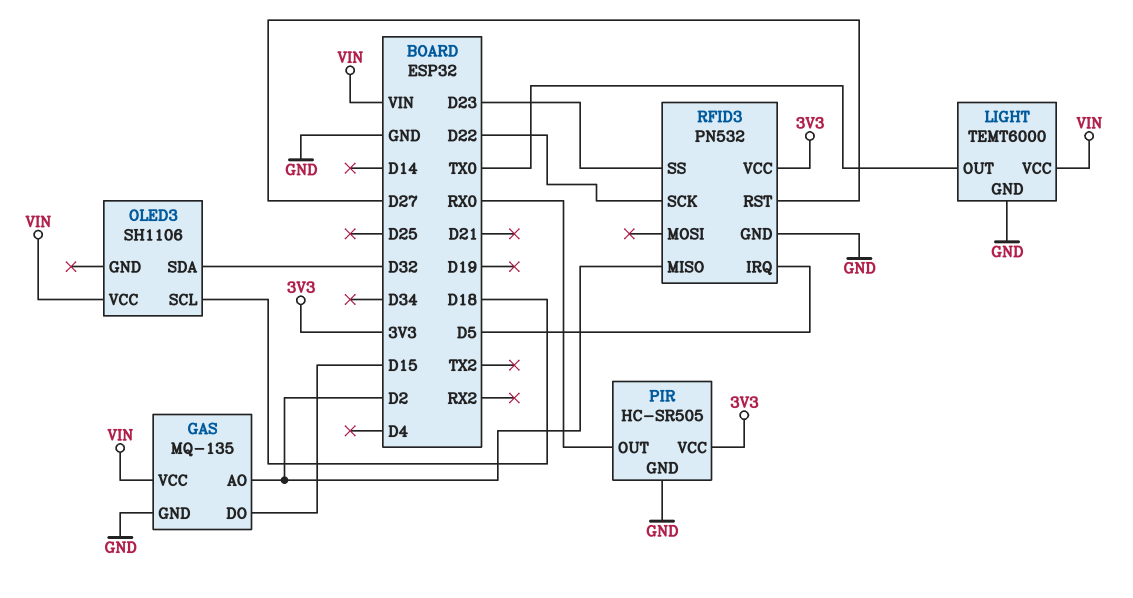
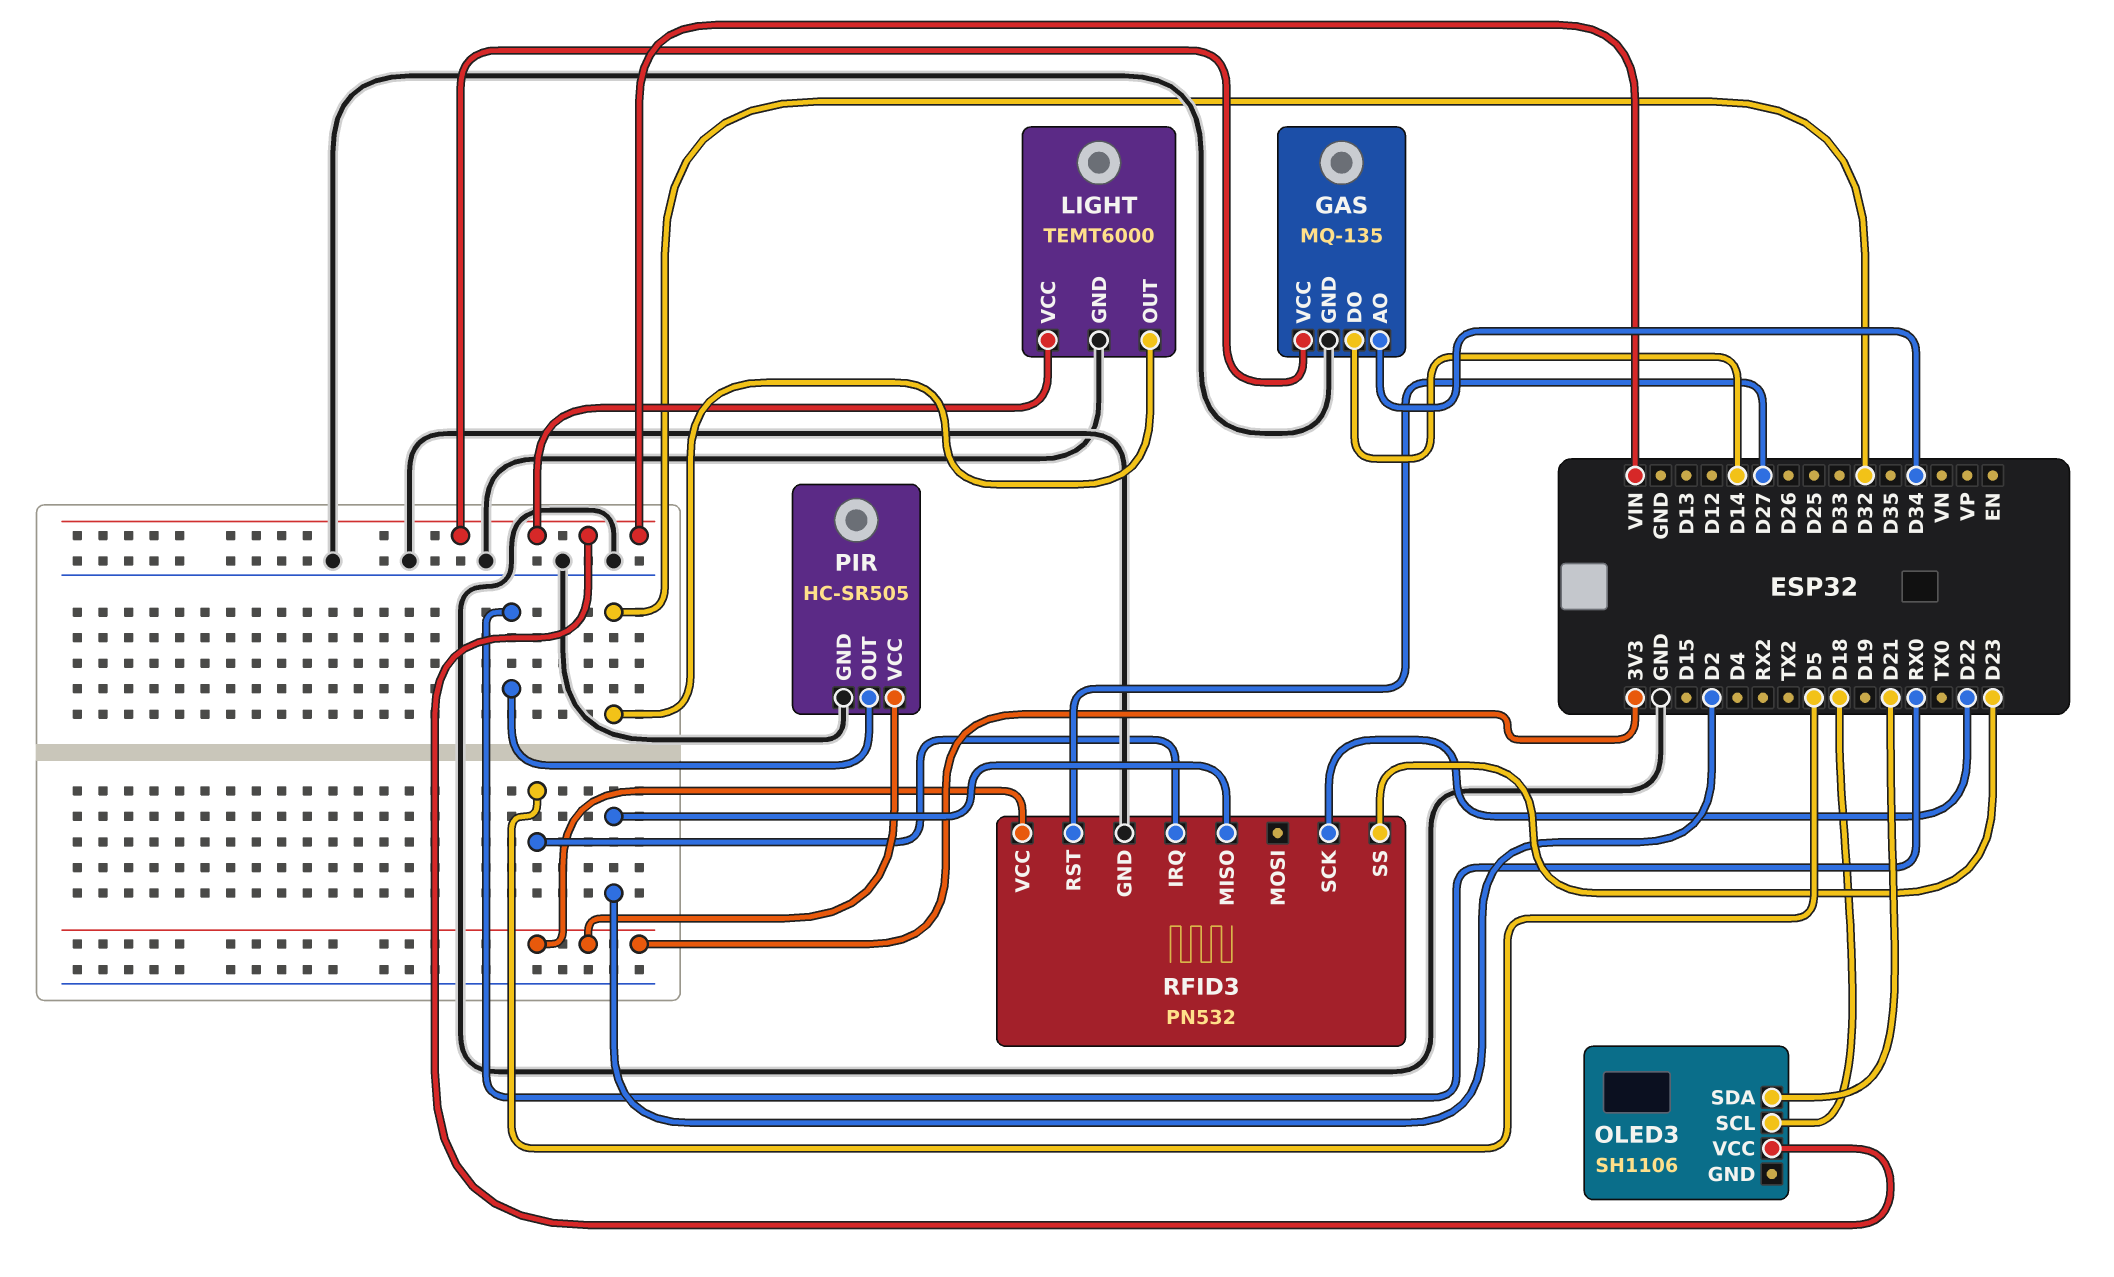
GAS pin AO: D2 -> D34
GAS pin DO: D15 -> D14
LIGHT pin OUT: TX0 -> D32
OLED3 pin SDA: D32 -> D21

